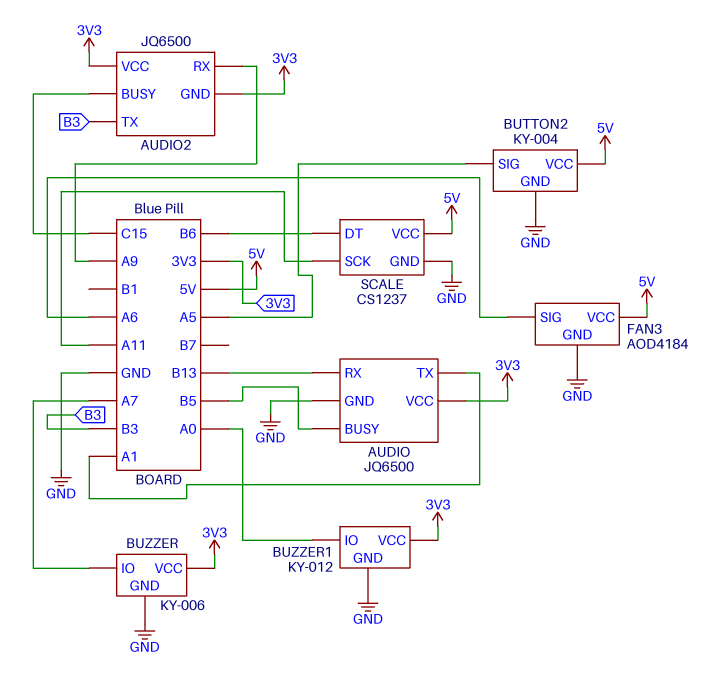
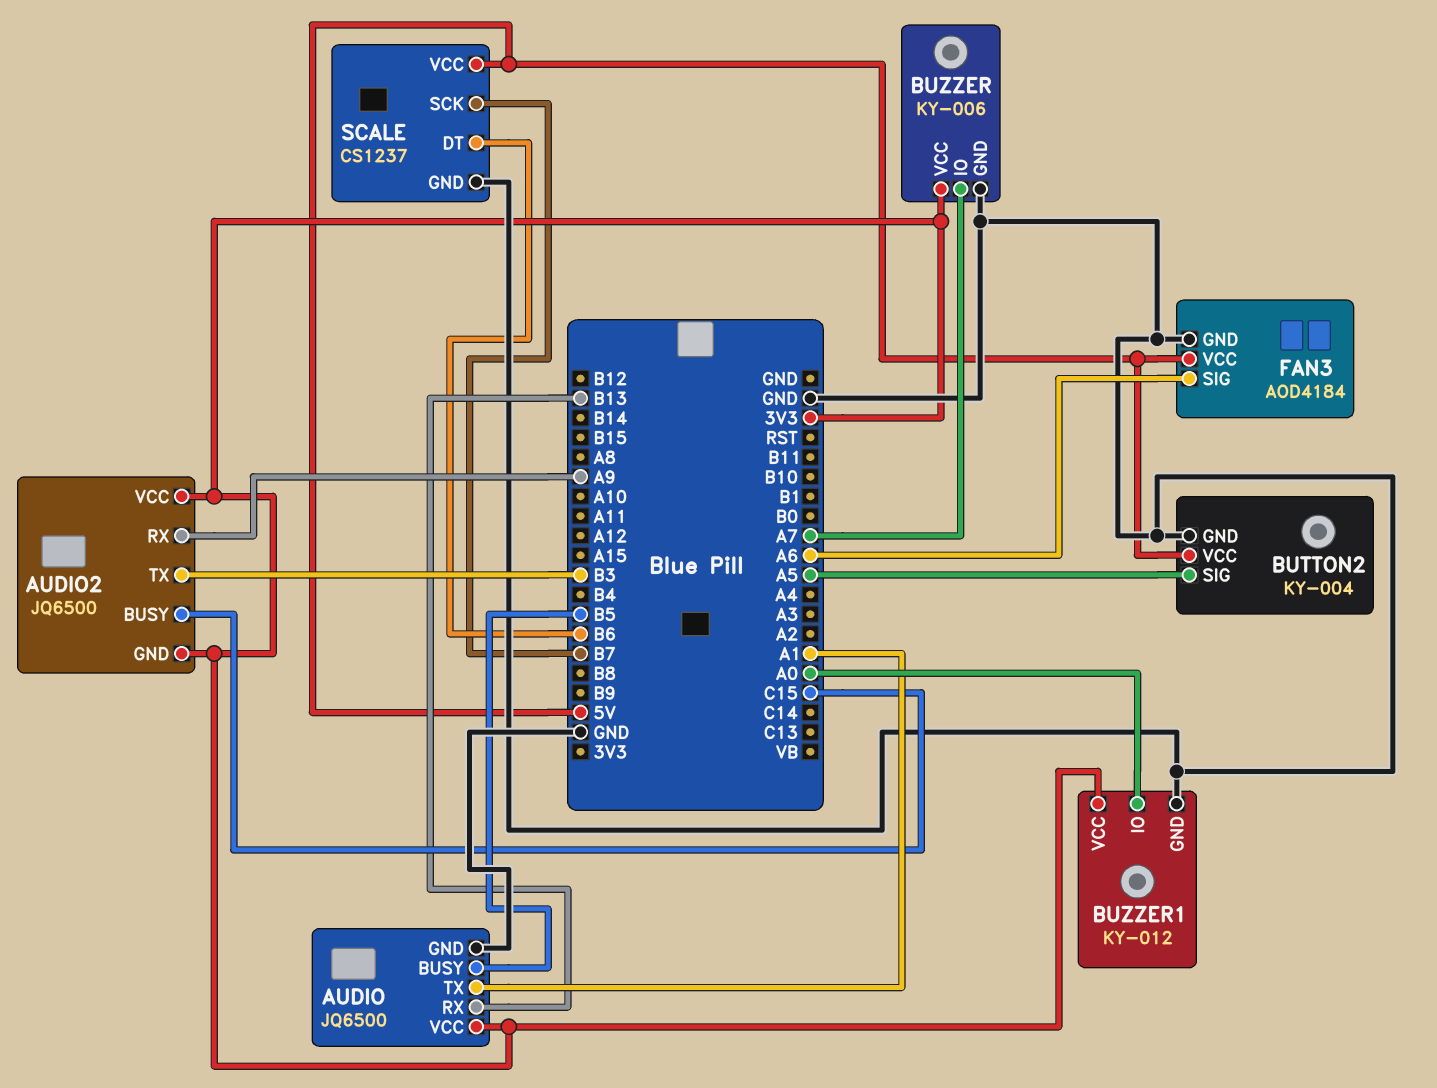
SCALE pin SCK: A11 -> B7

